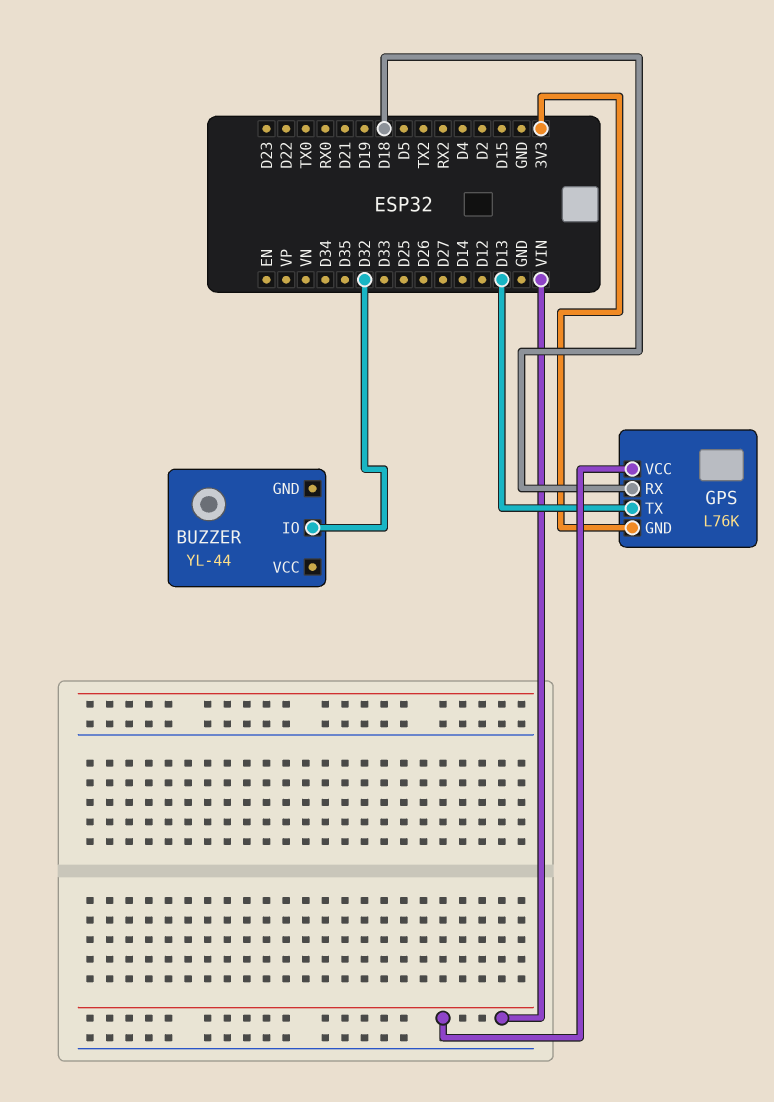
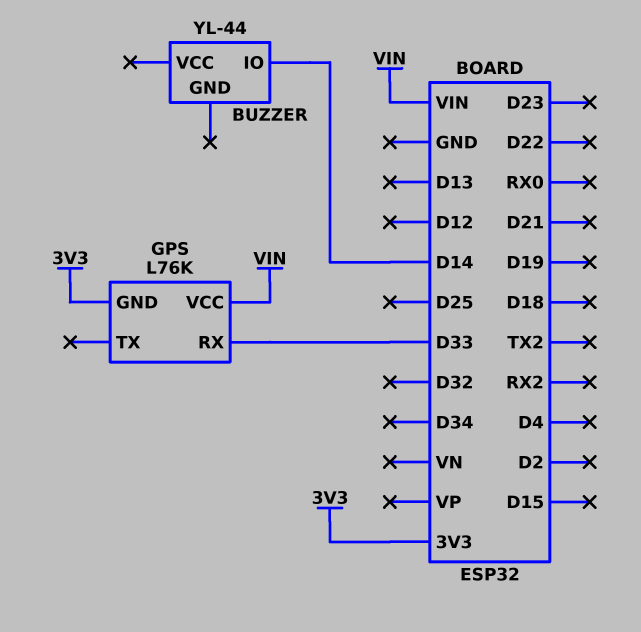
BUZZER pin IO: D32 -> D14
GPS pin RX: D18 -> D33
GPS pin TX: D13 -> none

